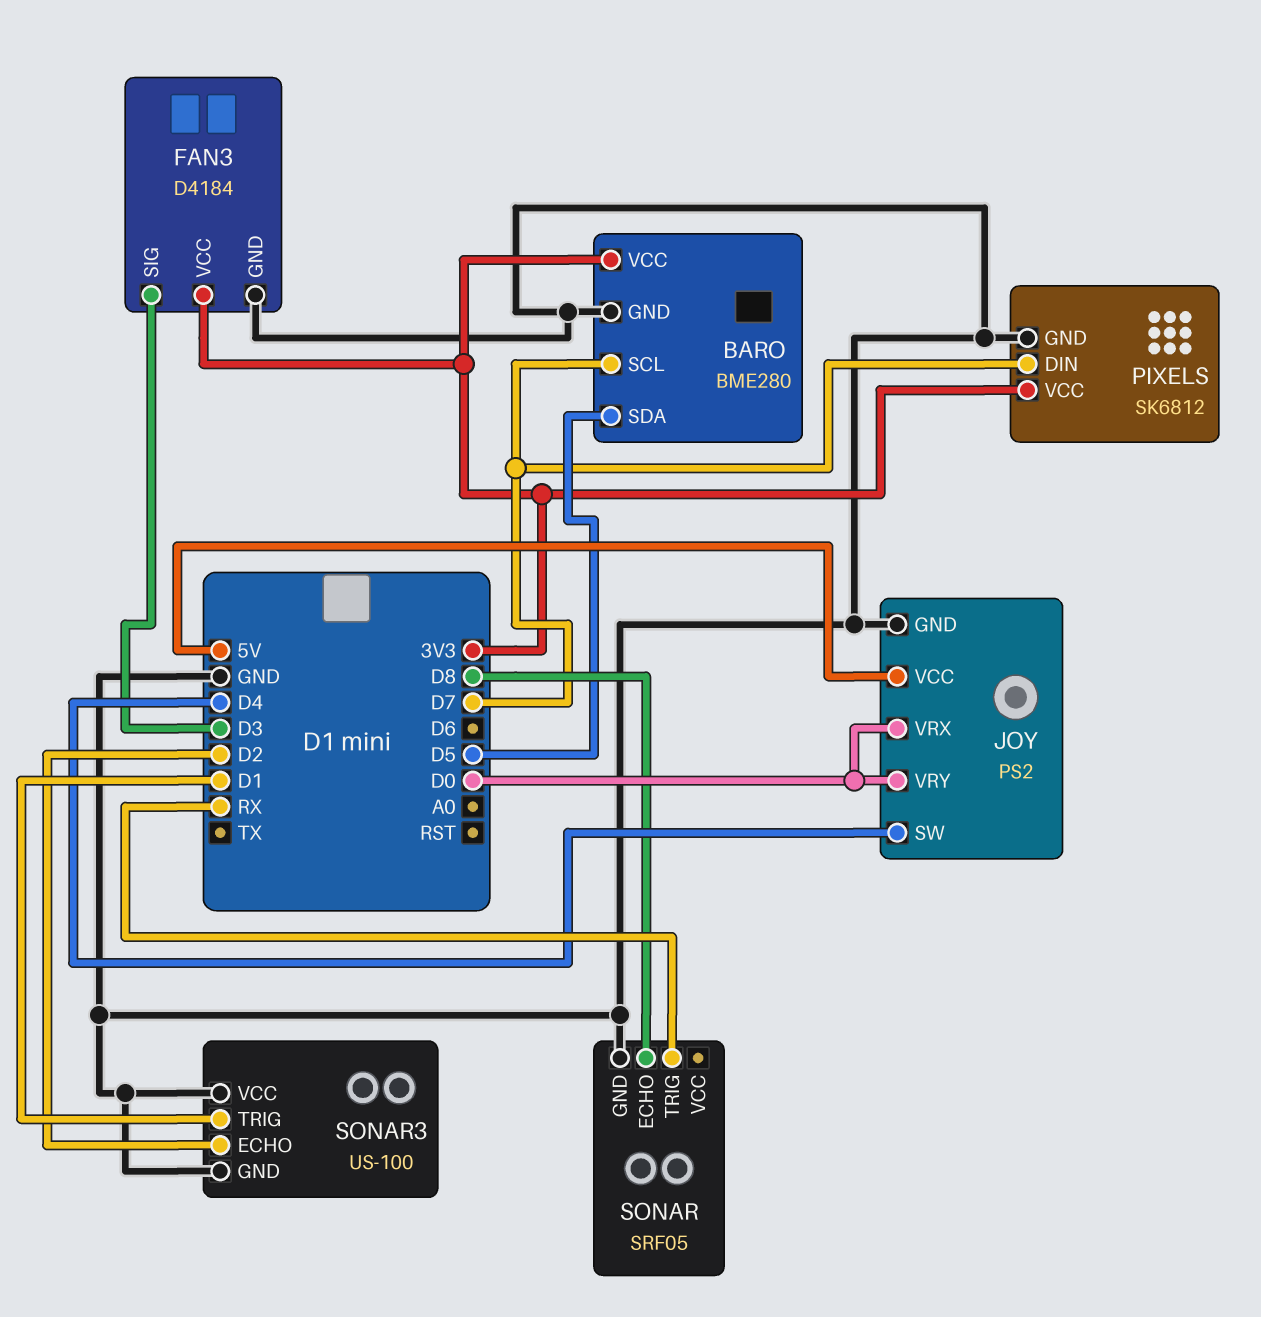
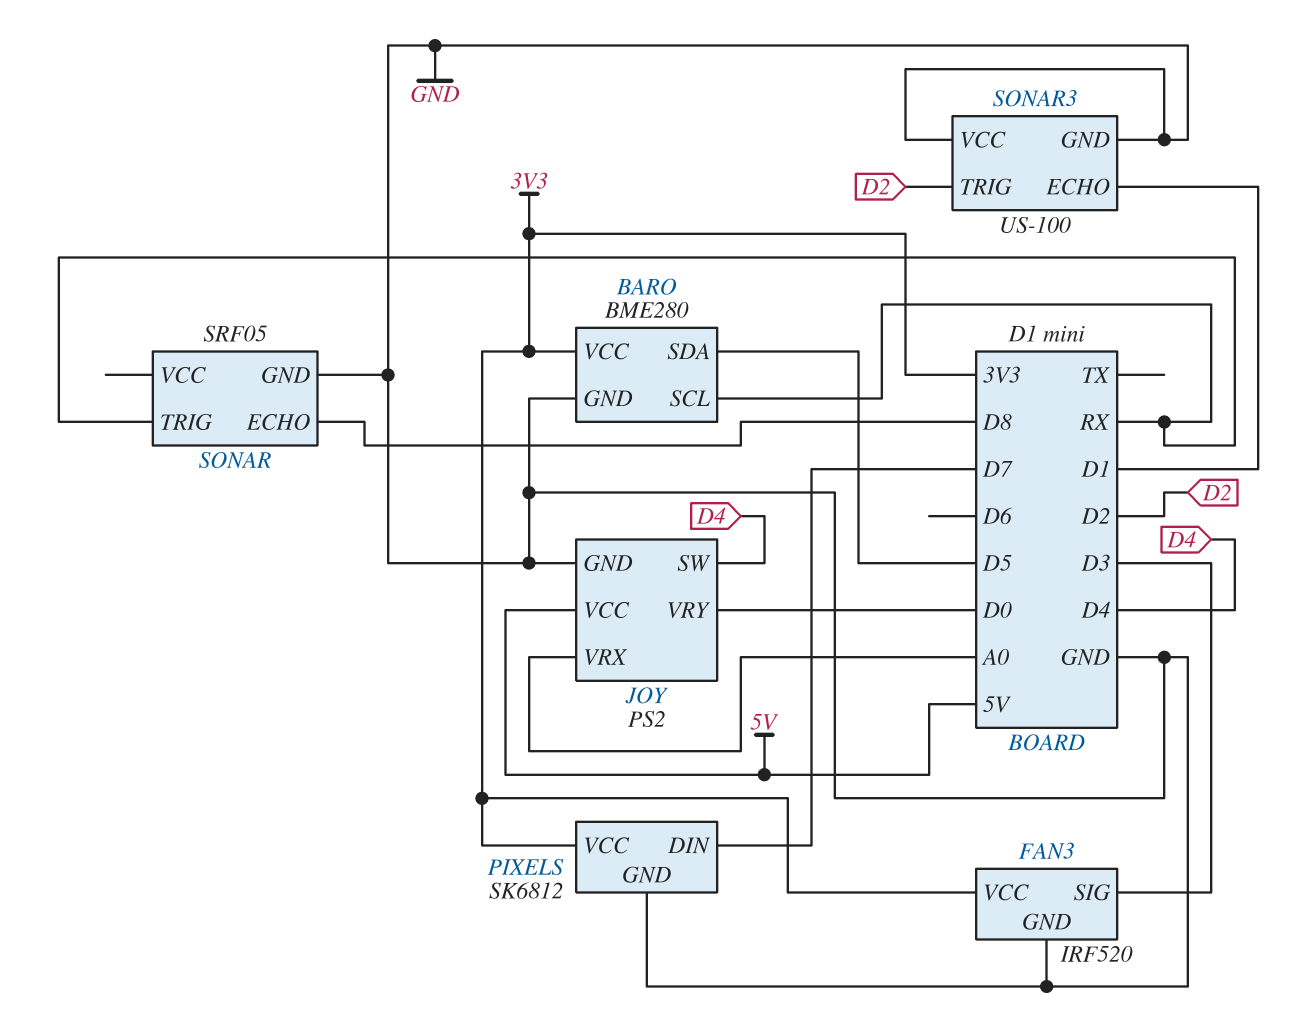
BARO pin SCL: D7 -> RX
FAN3: D4184 -> IRF520
JOY pin VRX: D0 -> A0
SONAR3 pin ECHO: D2 -> D1
SONAR3 pin TRIG: D1 -> D2

